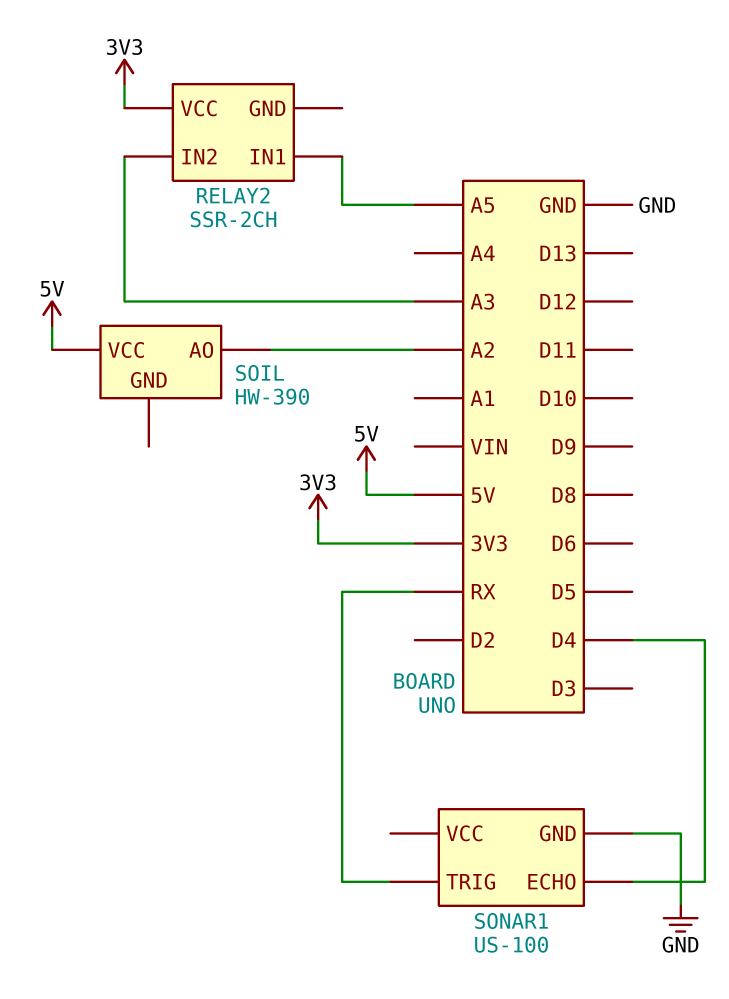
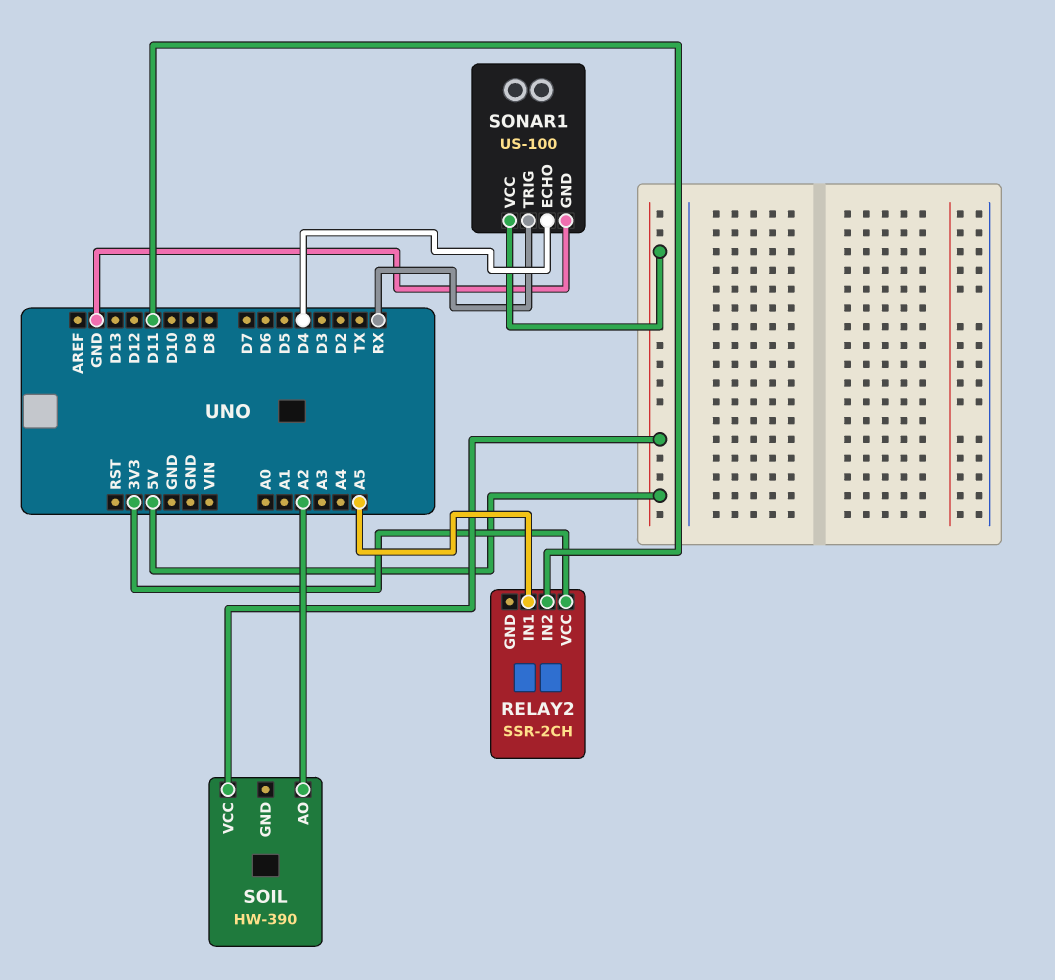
RELAY2 pin IN2: A3 -> D11
SONAR1 pin VCC: none -> 5V

